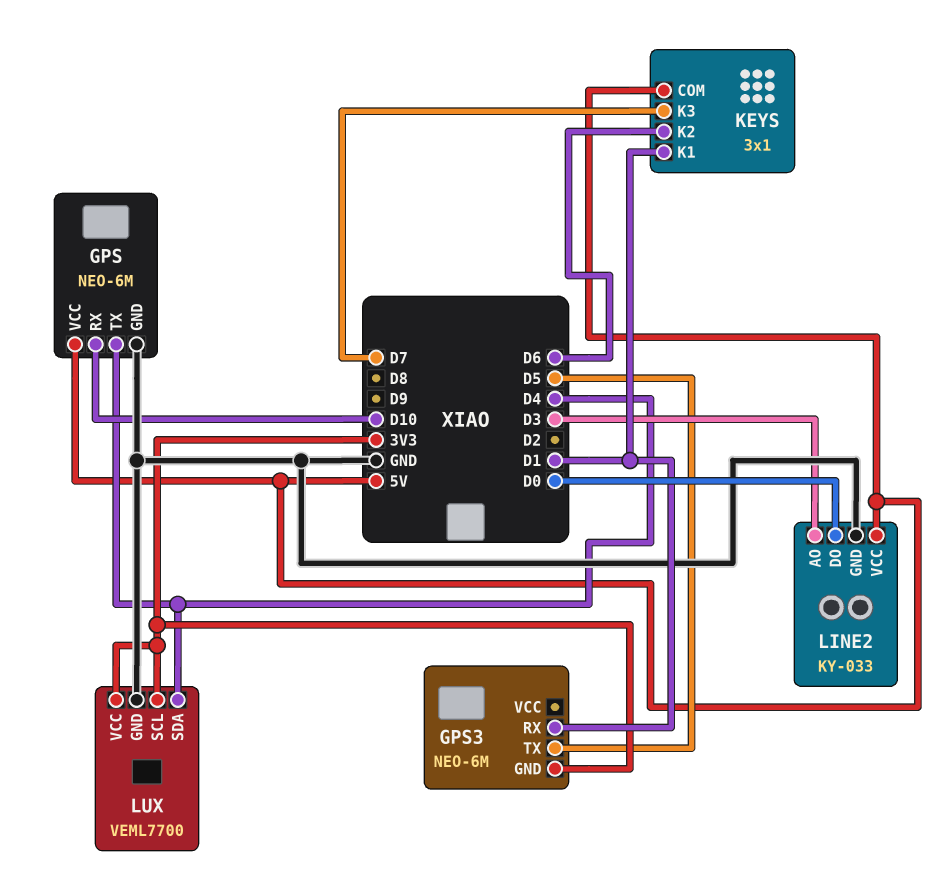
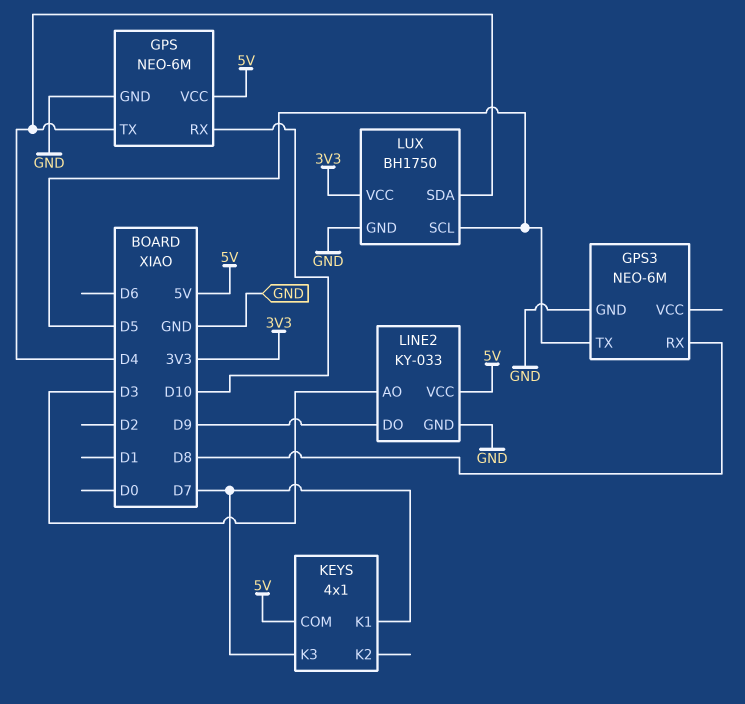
GPS3 pin GND: 3V3 -> GND
GPS3 pin RX: D1 -> D8
KEYS: 3x1 -> 4x1
KEYS pin K1: D1 -> D7
KEYS pin K2: D6 -> none
LINE2 pin DO: D0 -> D9
LUX: VEML7700 -> BH1750
LUX pin SCL: 3V3 -> D5

